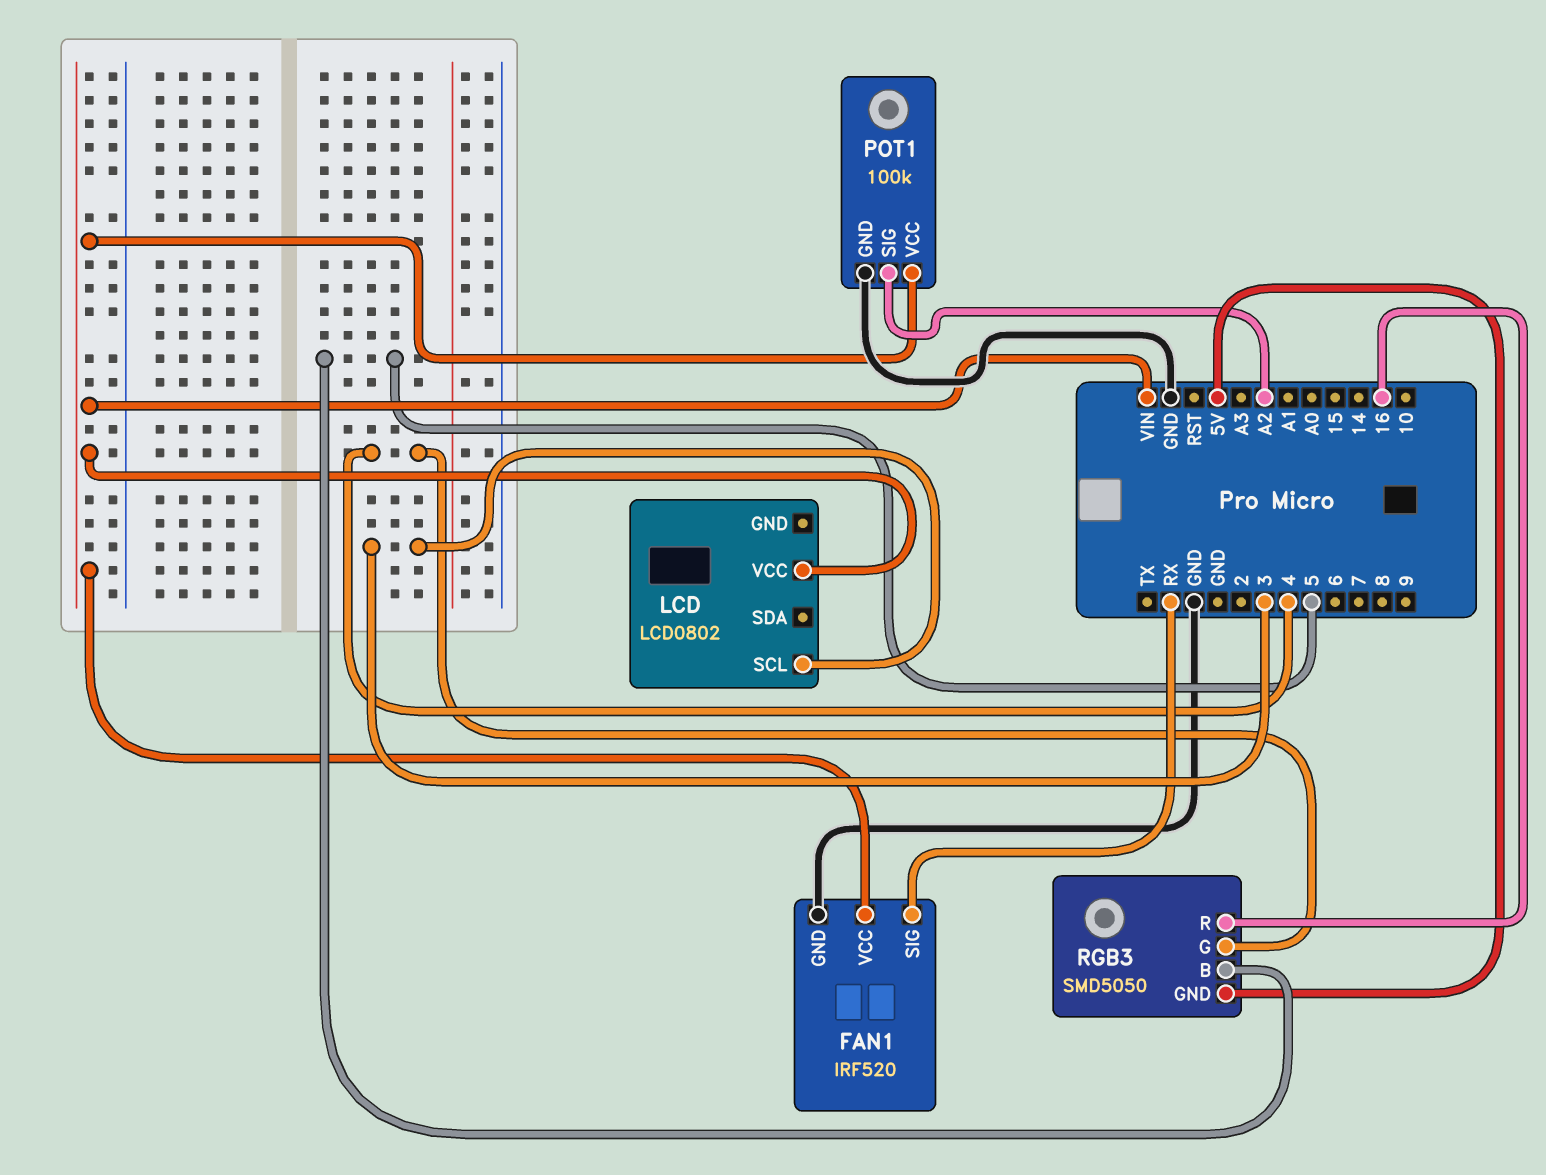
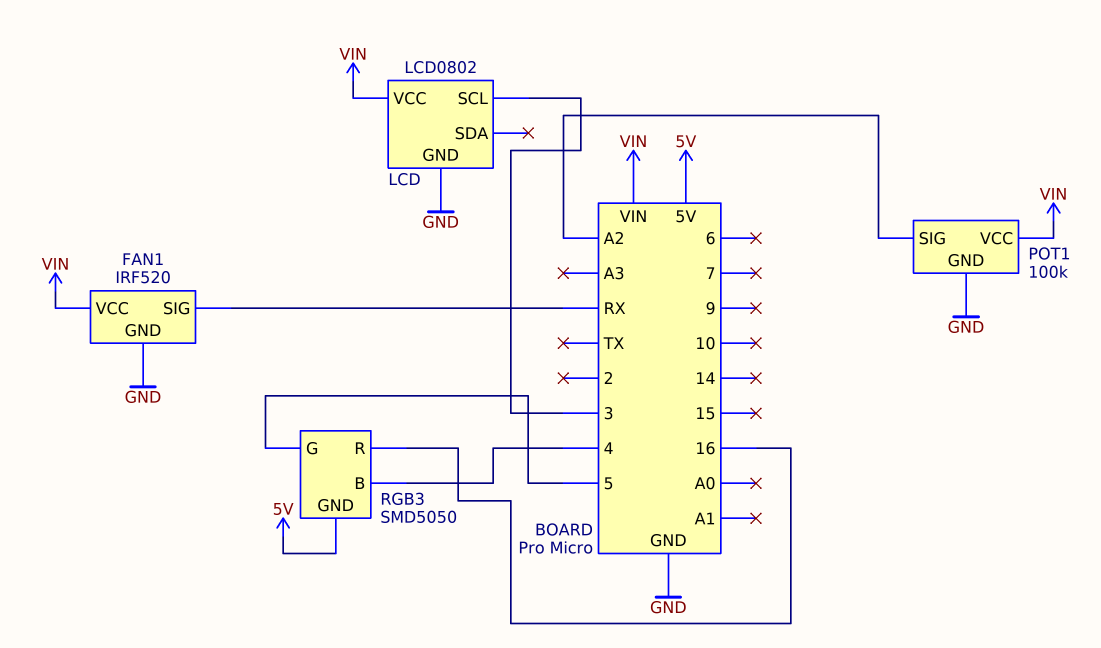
LCD pin GND: none -> GND
RGB3 pin B: 5 -> 4
RGB3 pin G: 4 -> 5

